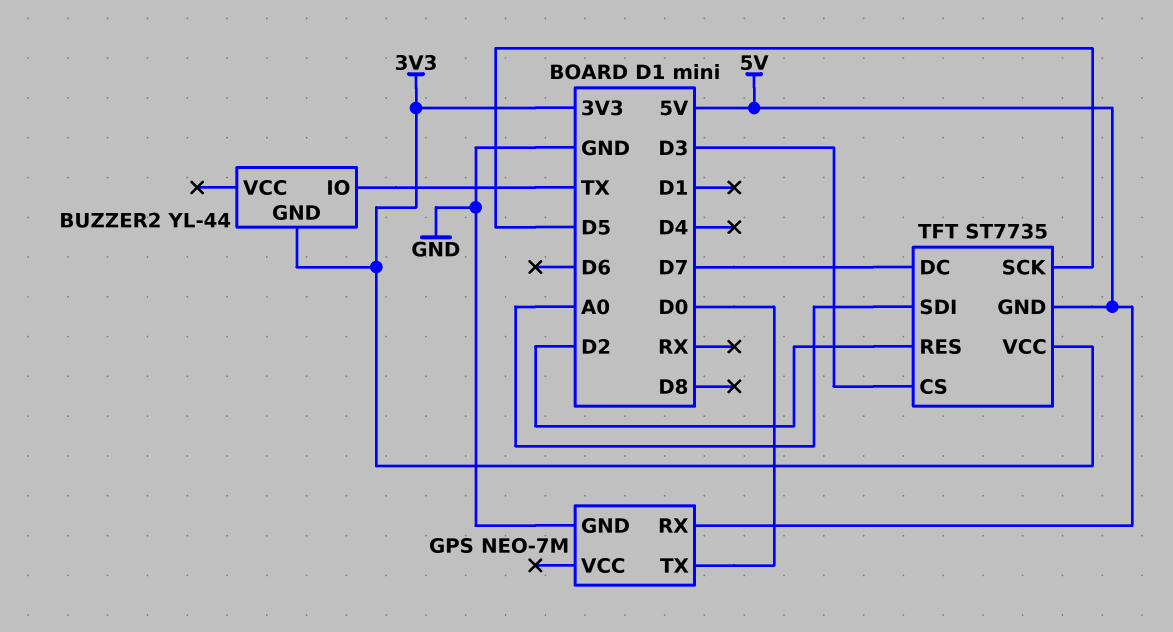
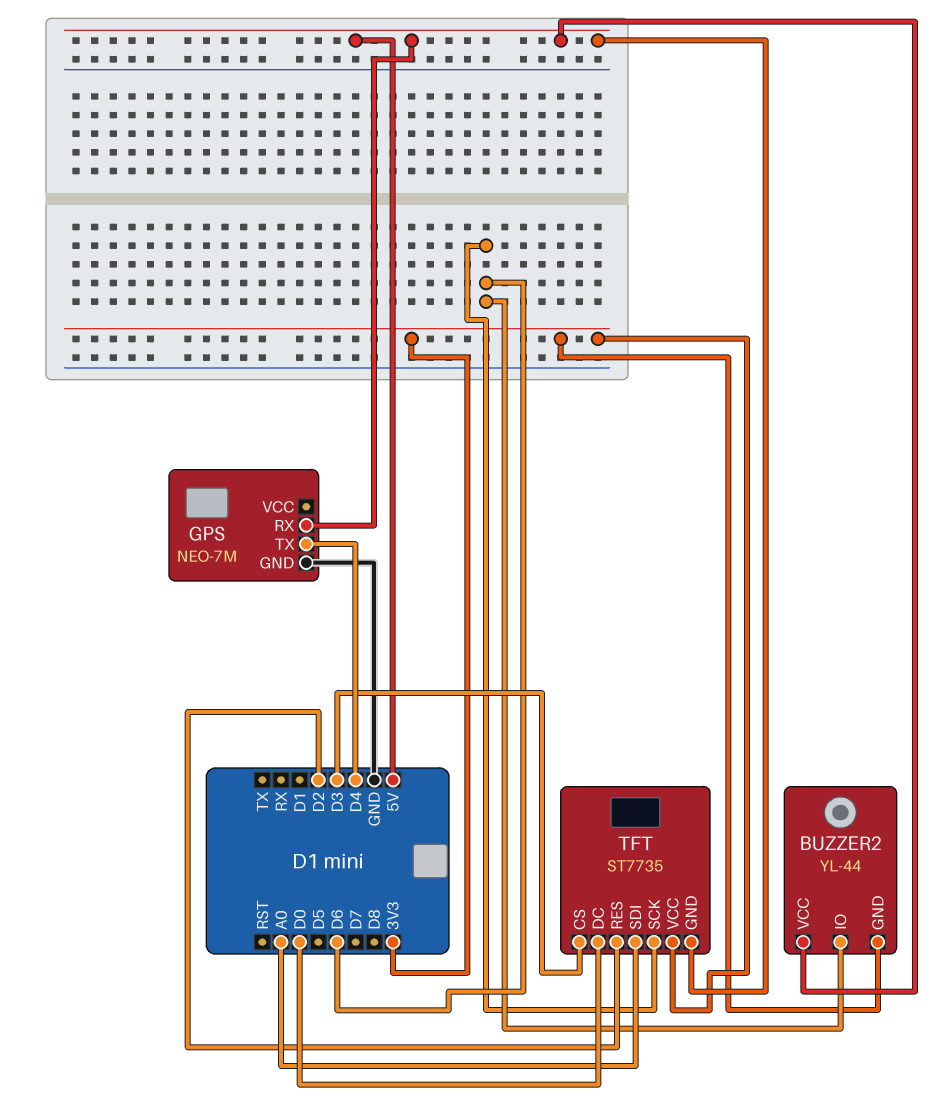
BUZZER2 pin IO: TX -> D6
BUZZER2 pin VCC: none -> 5V
GPS pin TX: D0 -> D4
TFT pin DC: D7 -> D0
TFT pin SCK: D5 -> D6

